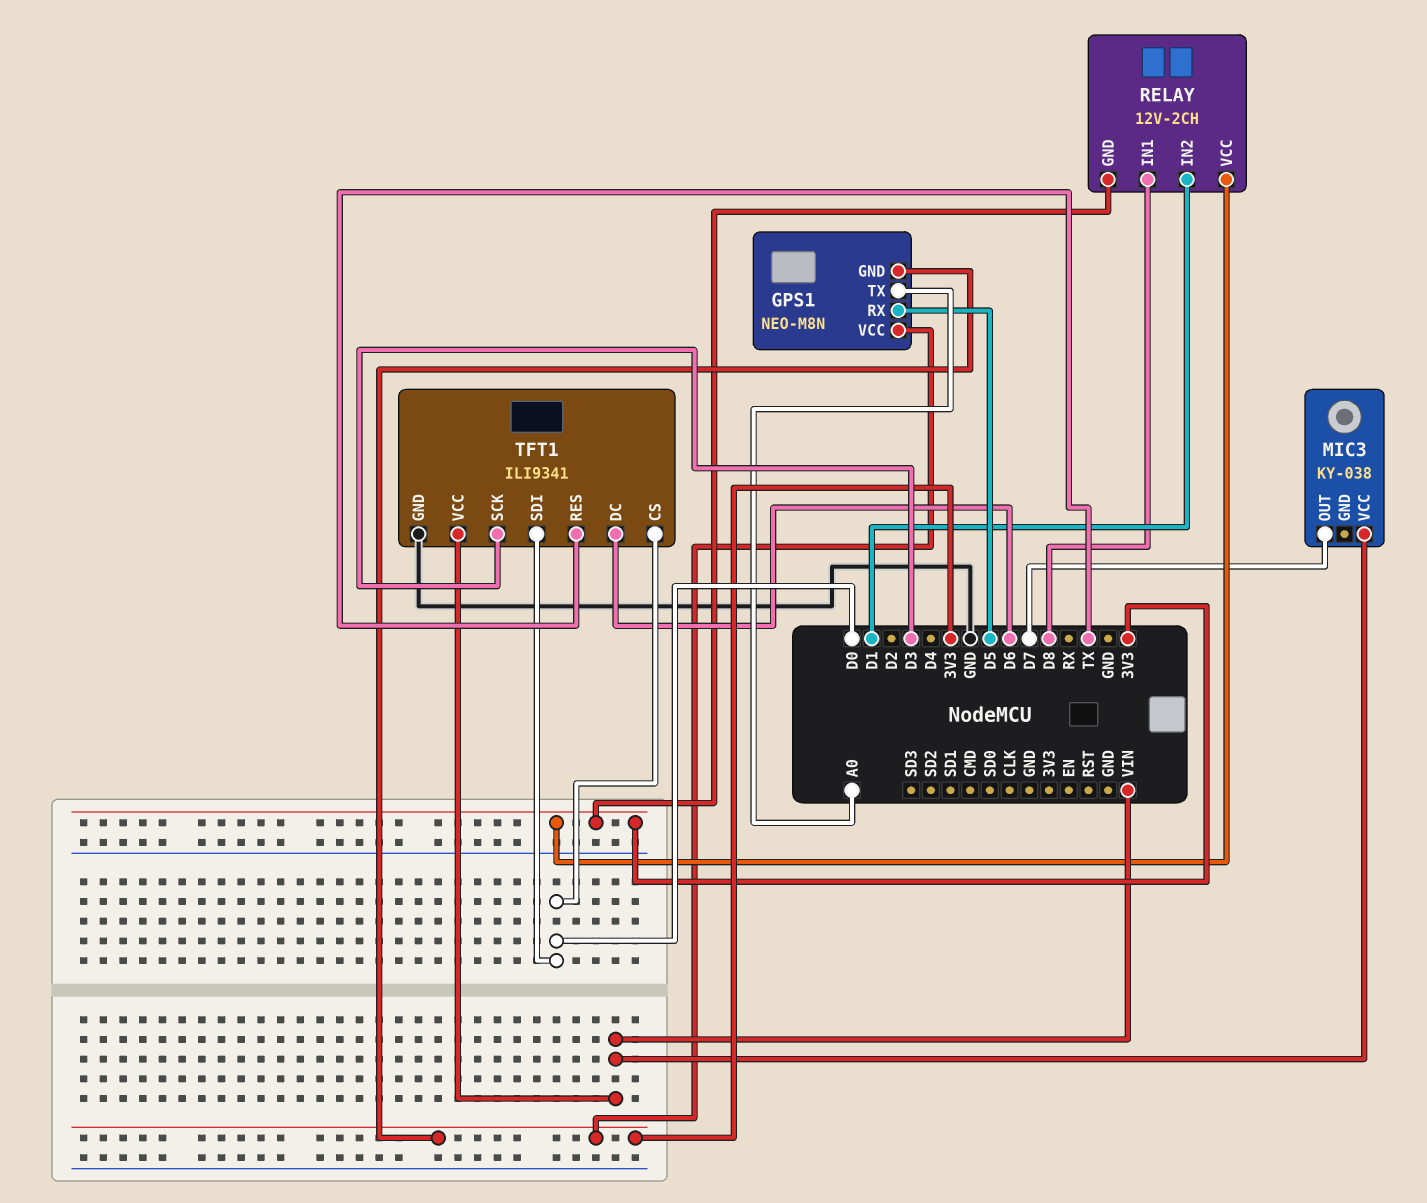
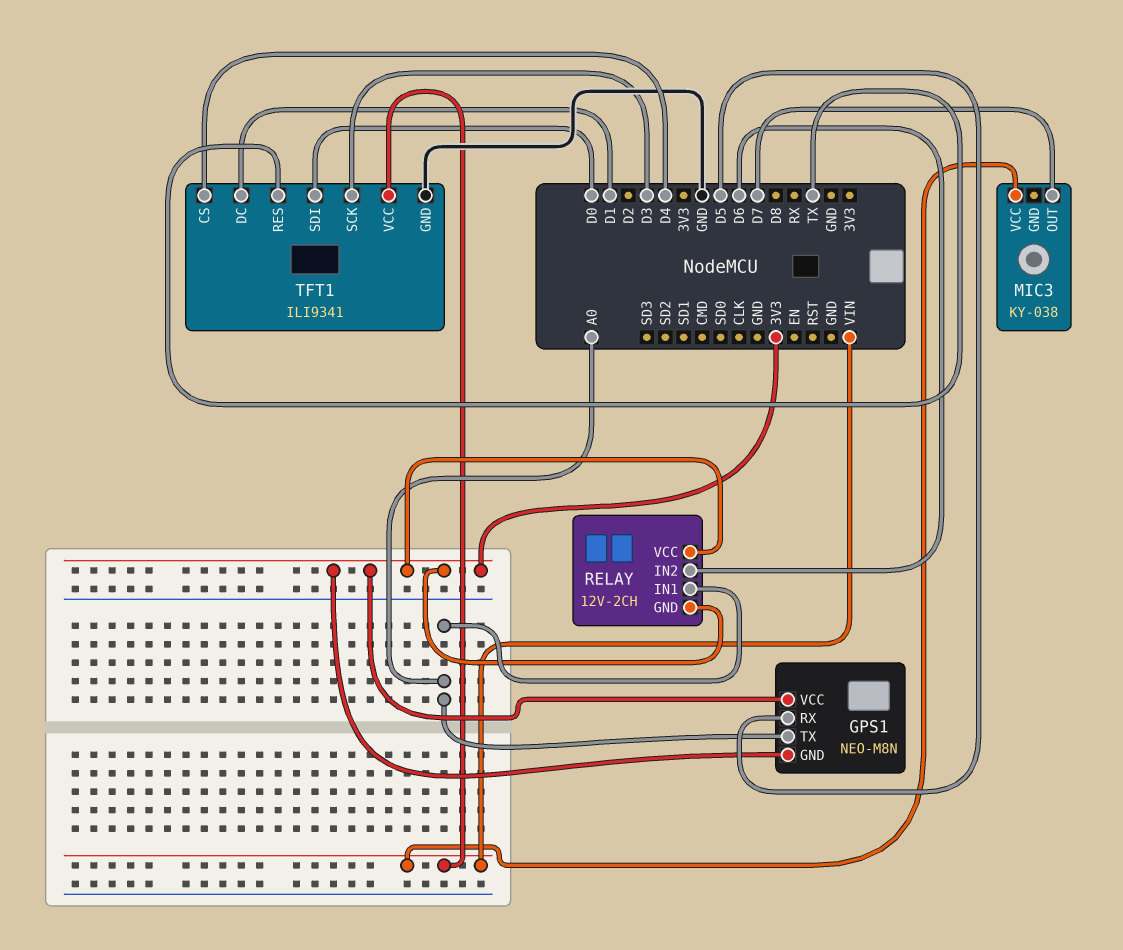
RELAY pin IN1: D8 -> A0
RELAY pin IN2: D1 -> D6
TFT1 pin CS: D0 -> D4
TFT1 pin DC: D6 -> D1

